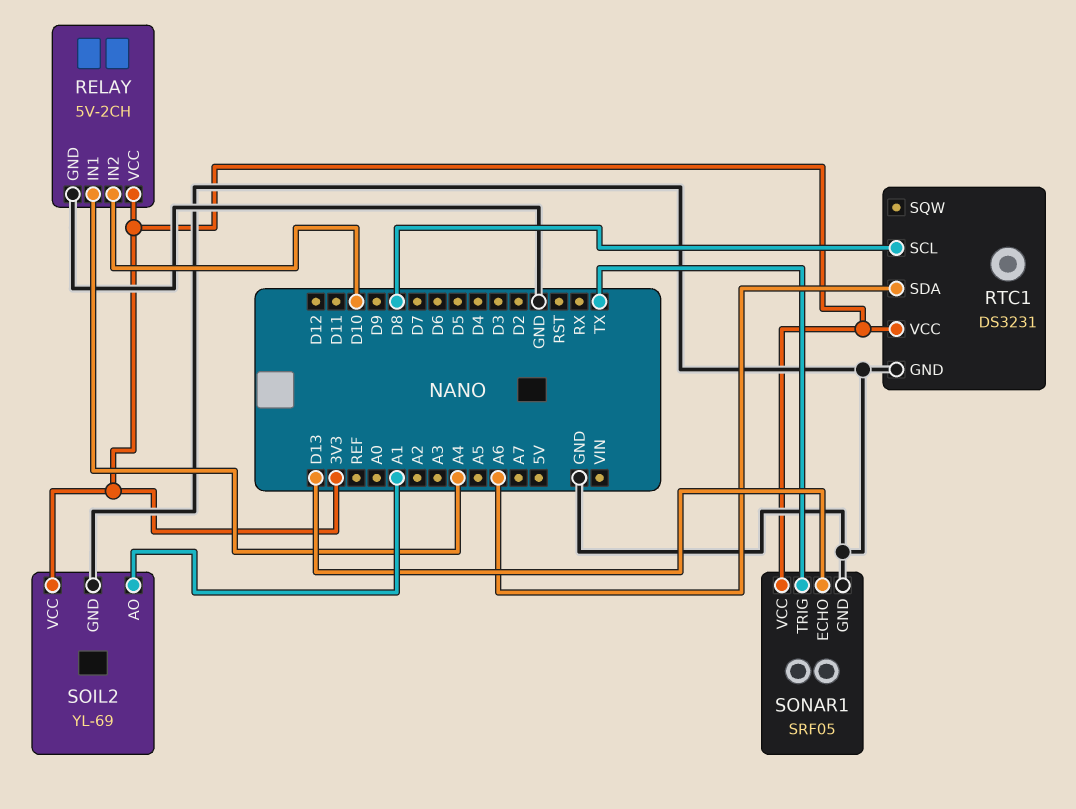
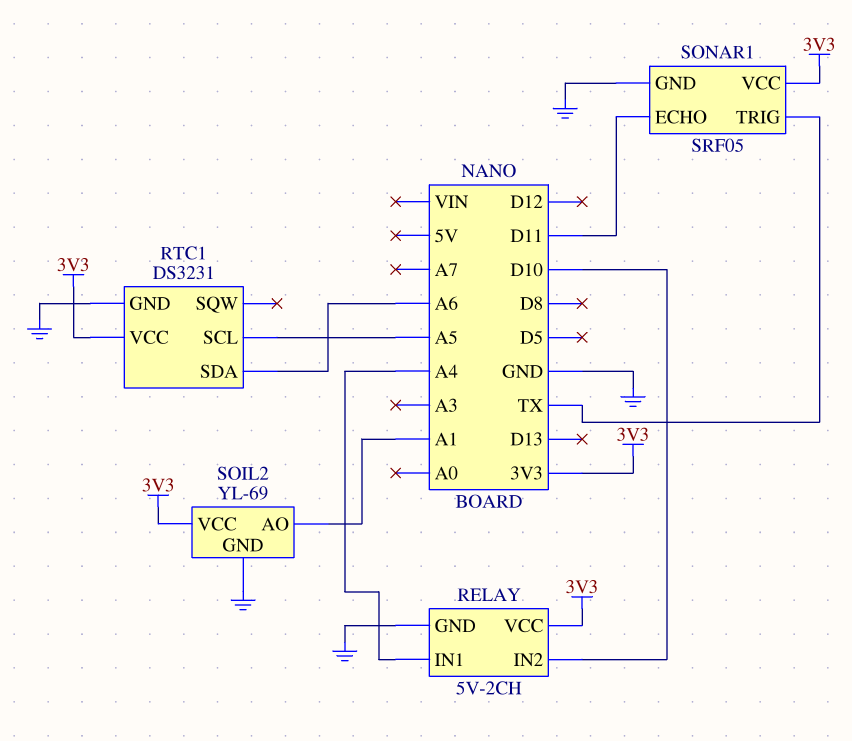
RTC1 pin SCL: D8 -> A5
SONAR1 pin ECHO: D13 -> D11

